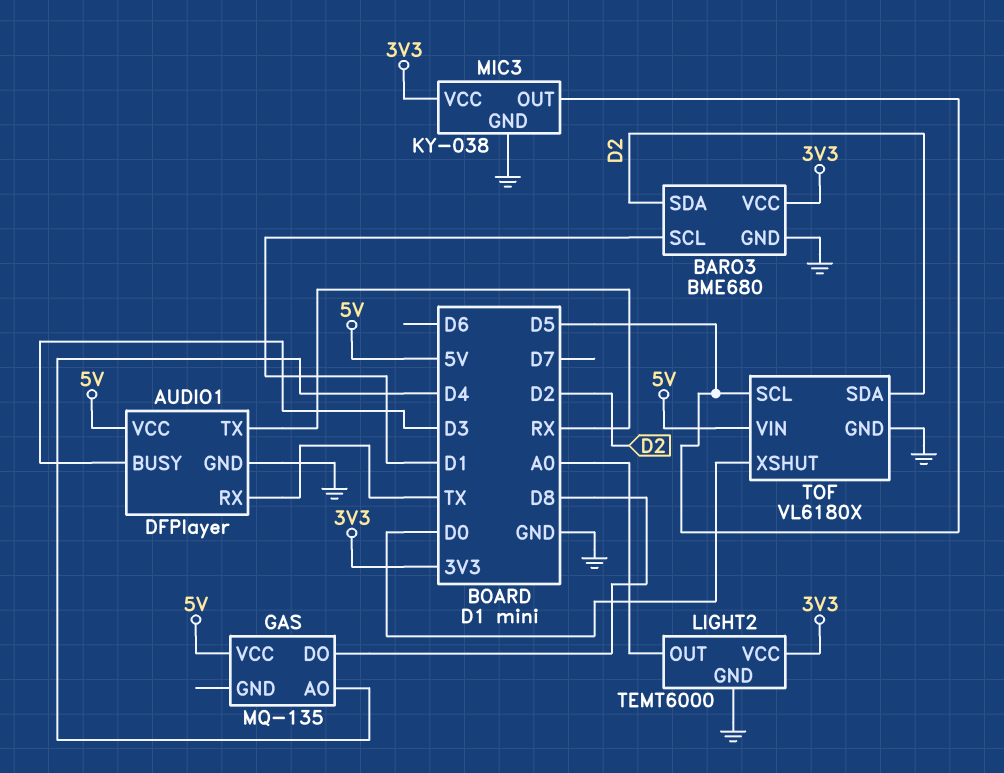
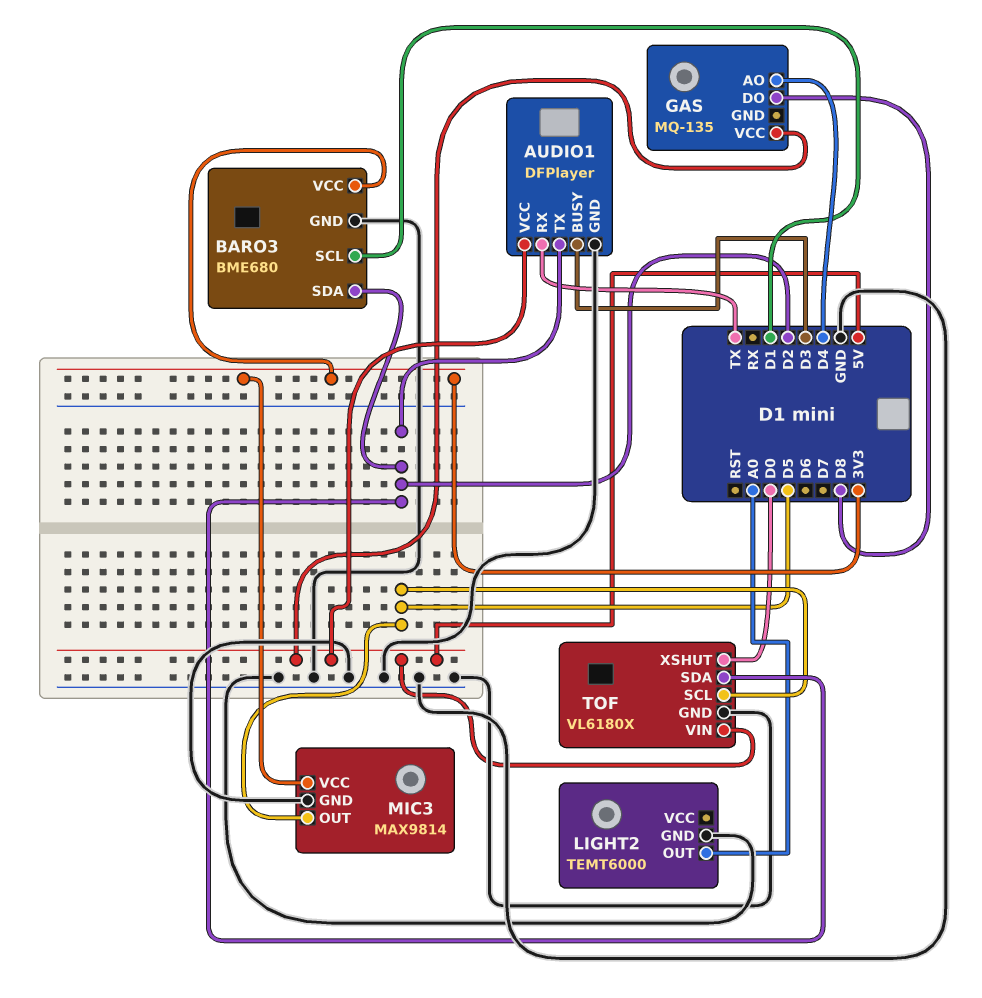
AUDIO1 pin TX: RX -> D2
LIGHT2 pin VCC: 3V3 -> none
MIC3: KY-038 -> MAX9814

